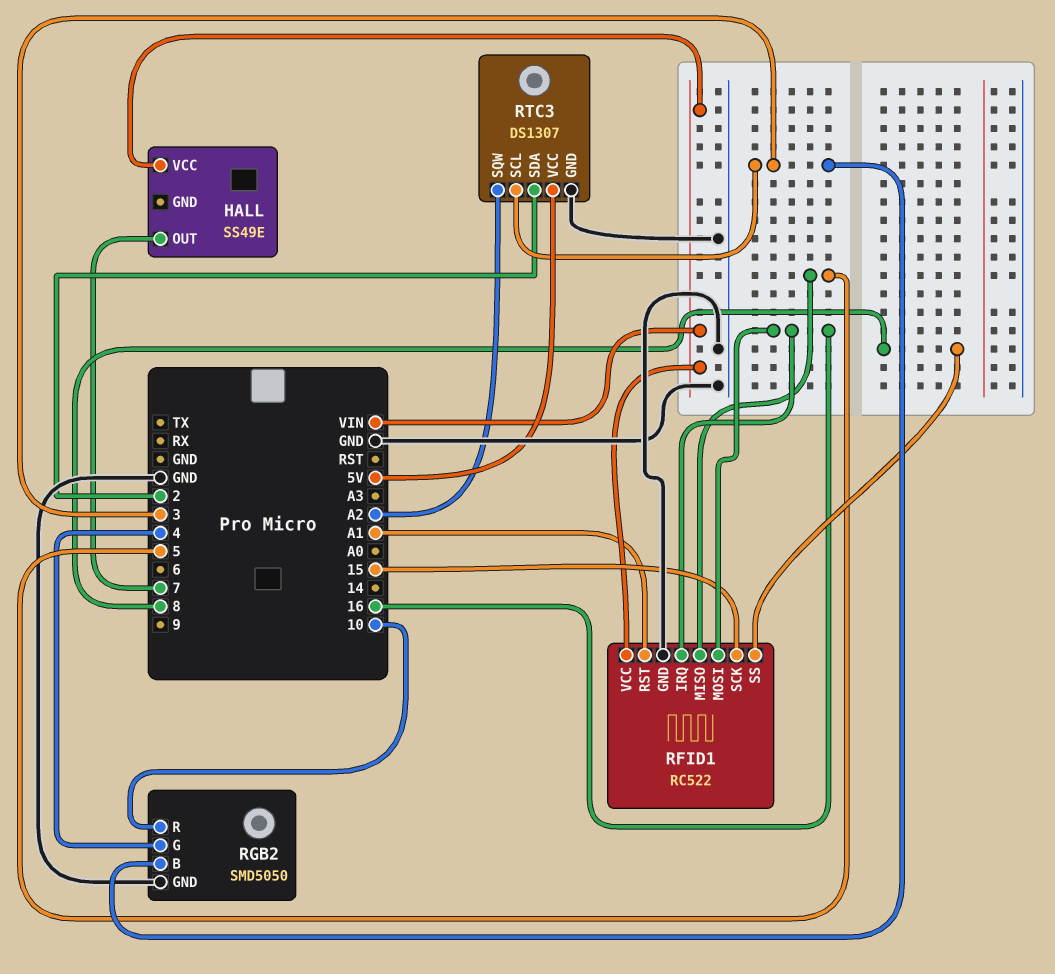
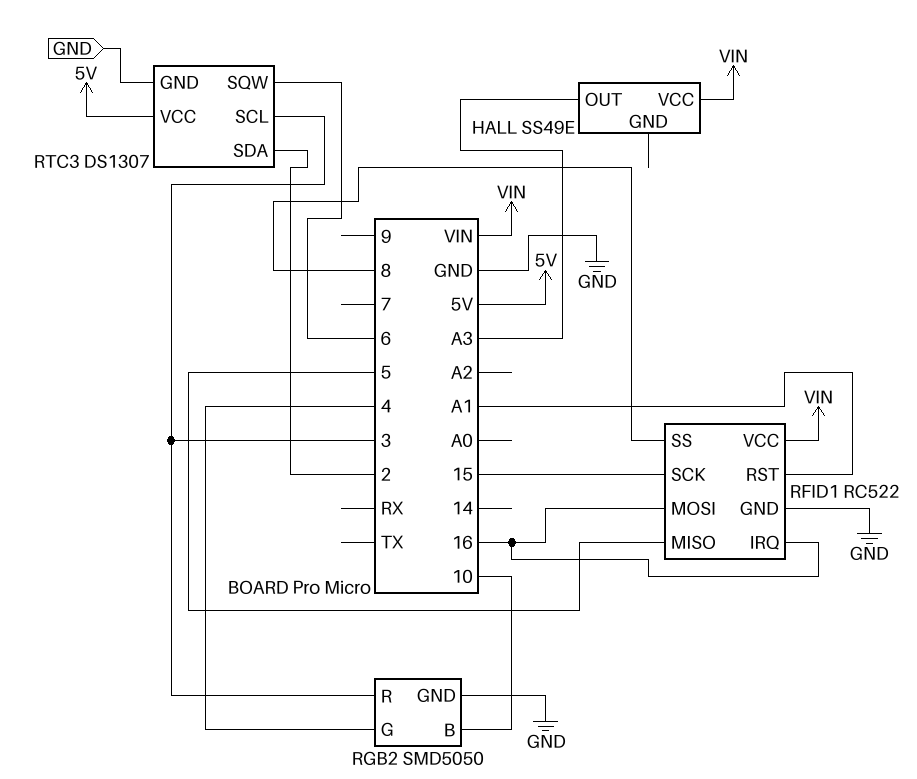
HALL pin OUT: 7 -> A3
RGB2 pin B: 3 -> 10
RGB2 pin R: 10 -> 3
RTC3 pin SQW: A2 -> 6

